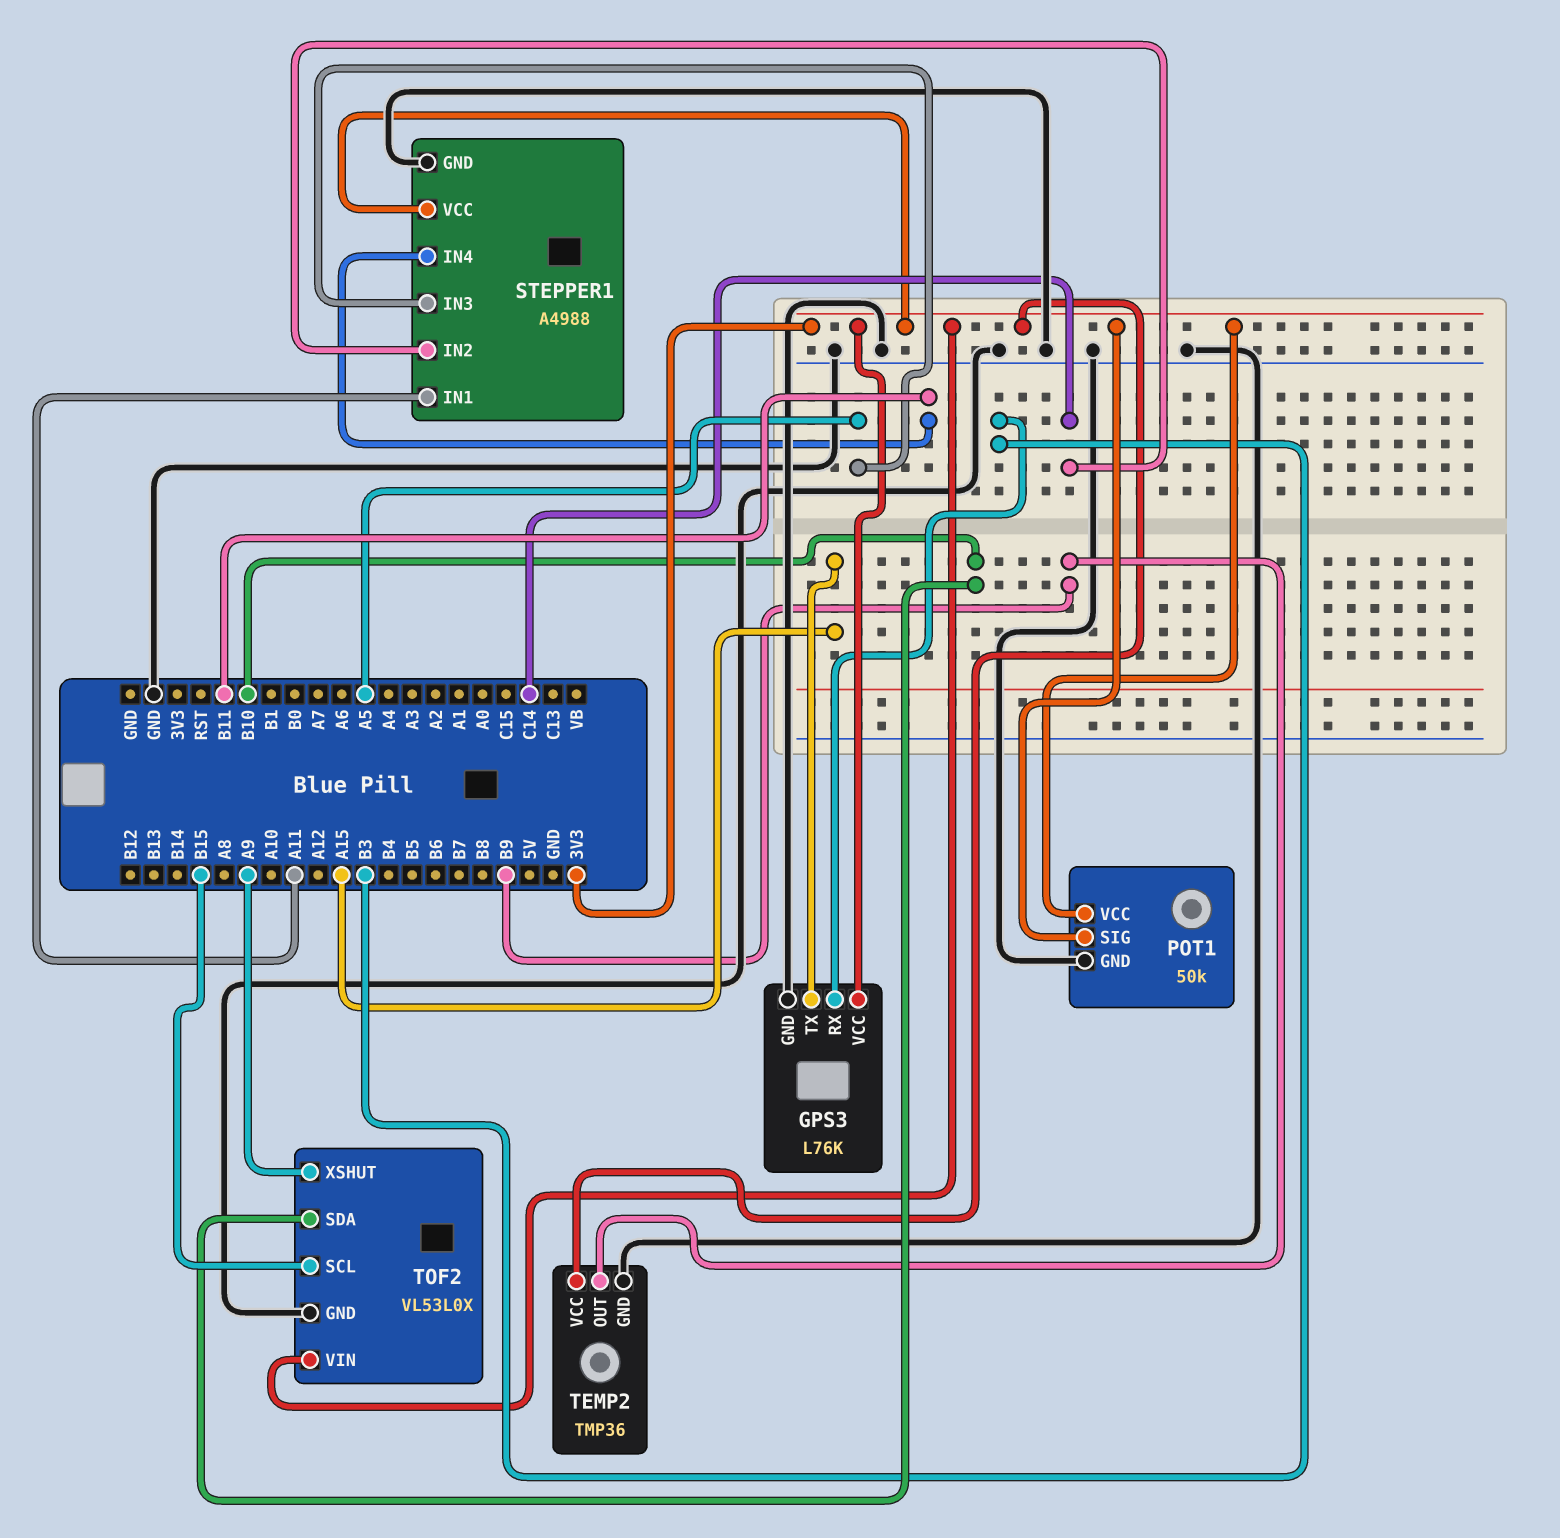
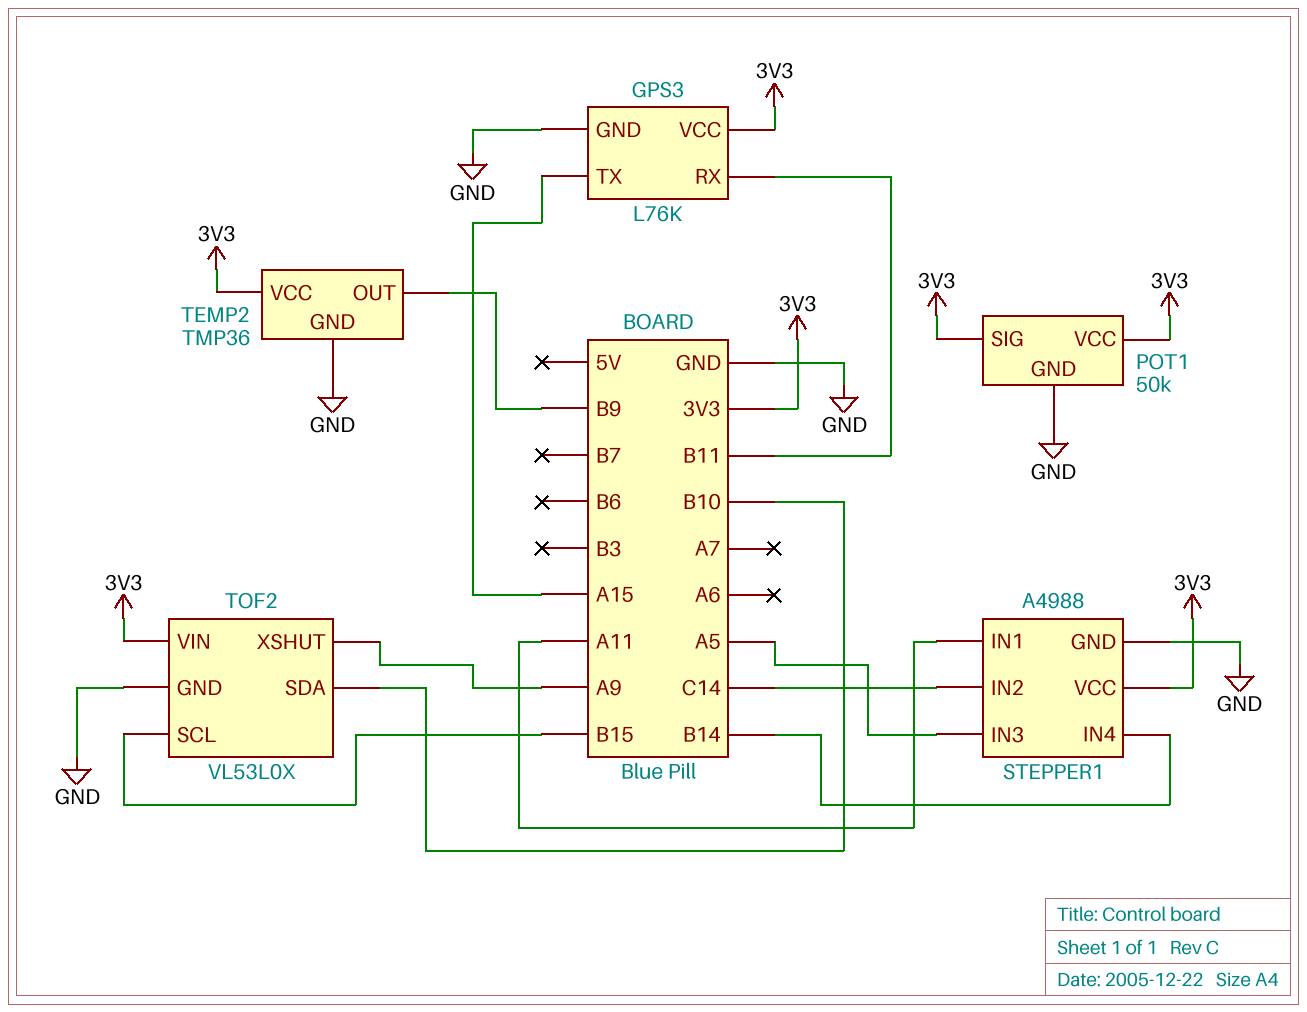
GPS3 pin RX: B3 -> B11
STEPPER1 pin IN4: B11 -> B14

